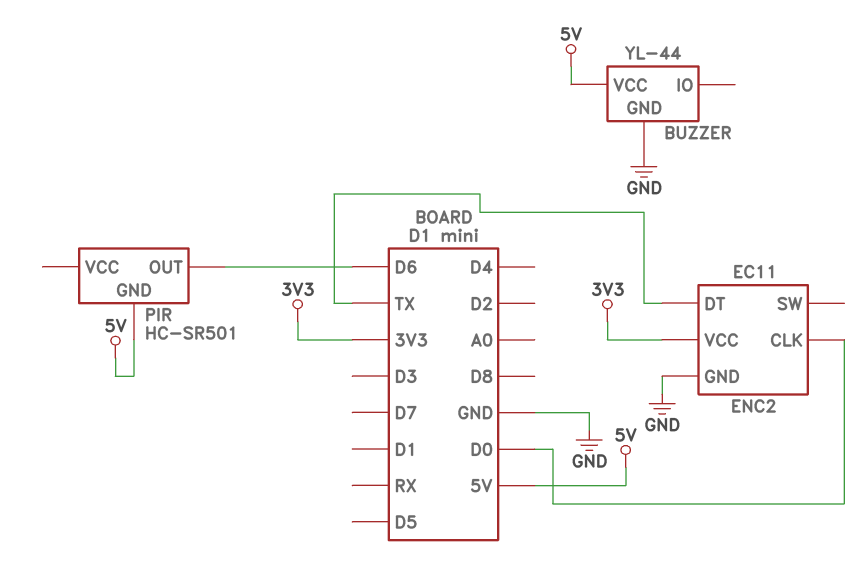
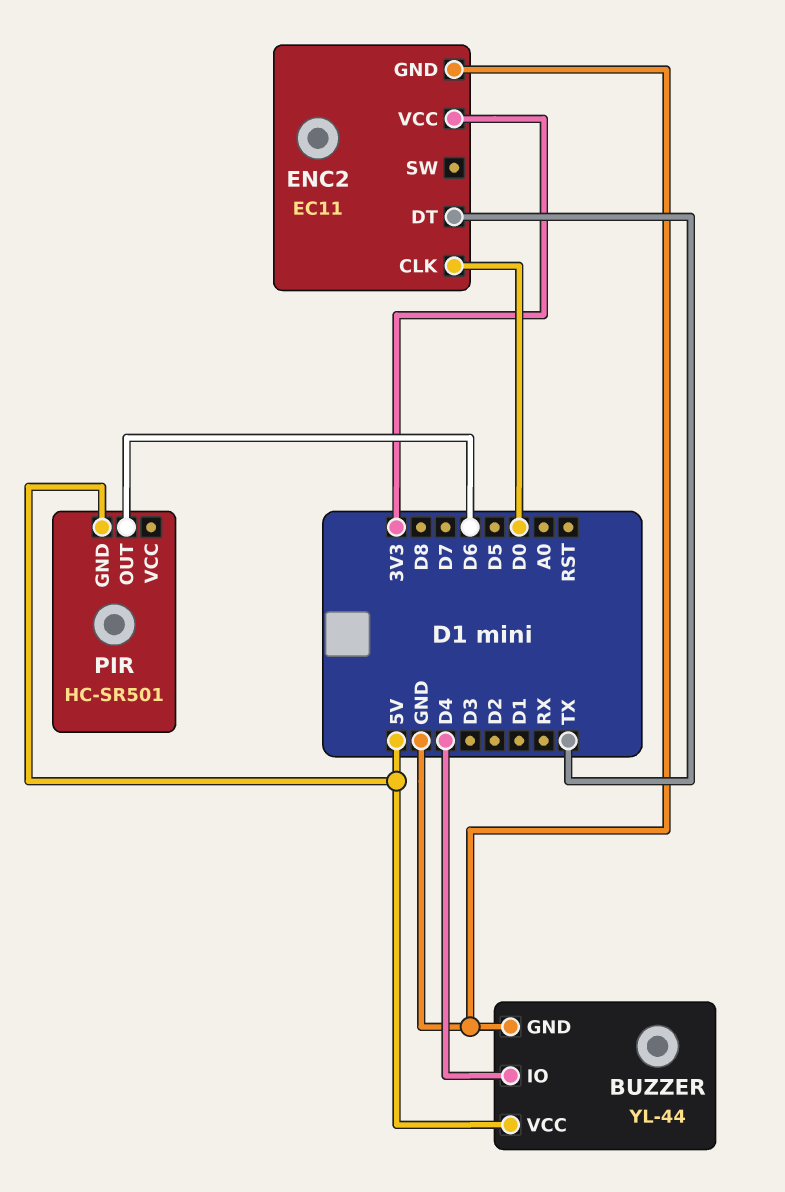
BUZZER pin IO: none -> D4

